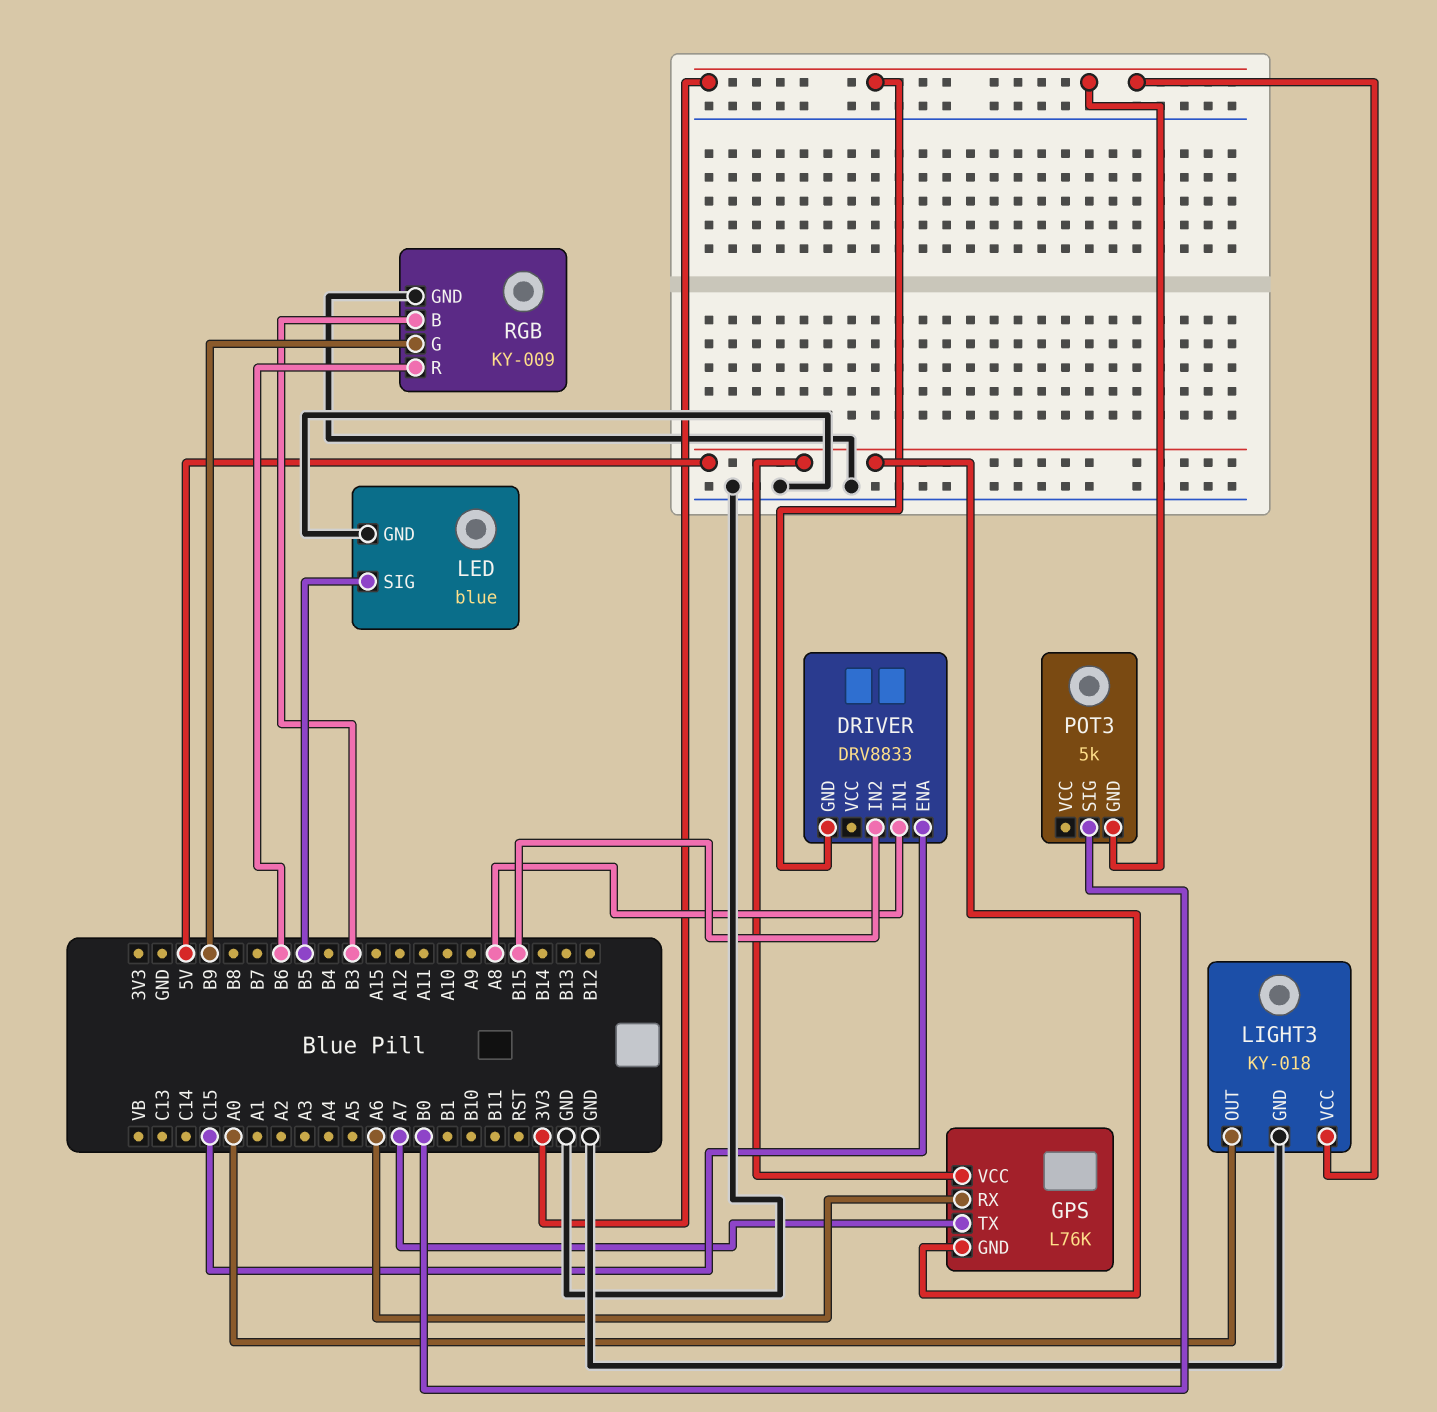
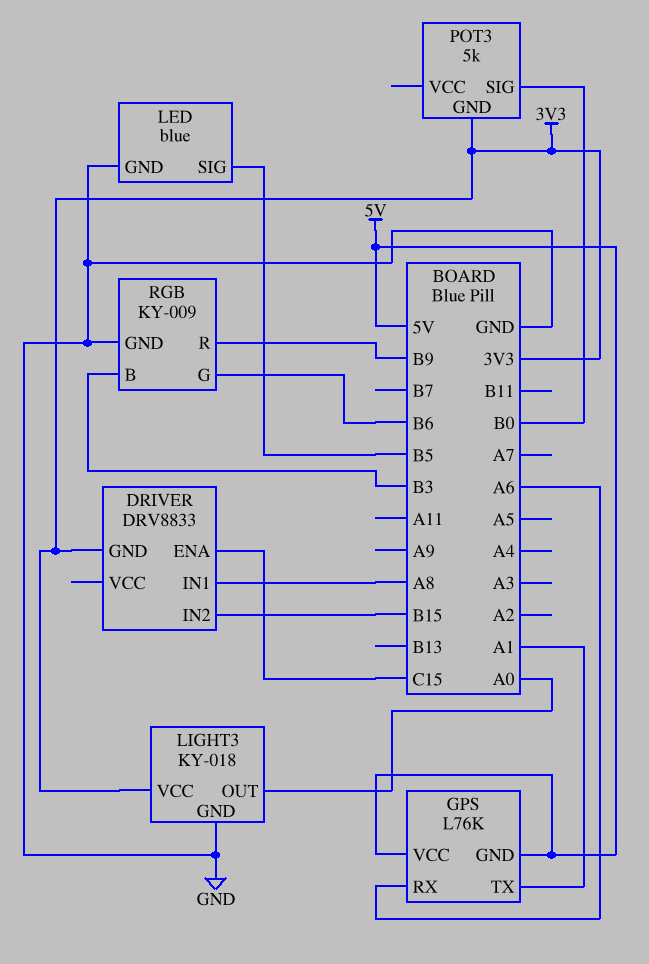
GPS pin TX: A7 -> A1
RGB pin G: B9 -> B6
RGB pin R: B6 -> B9

